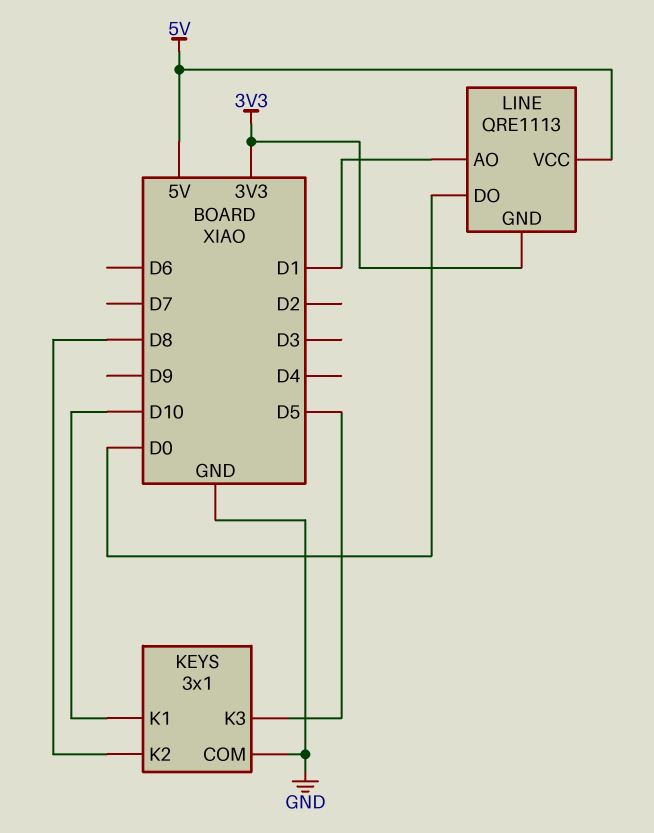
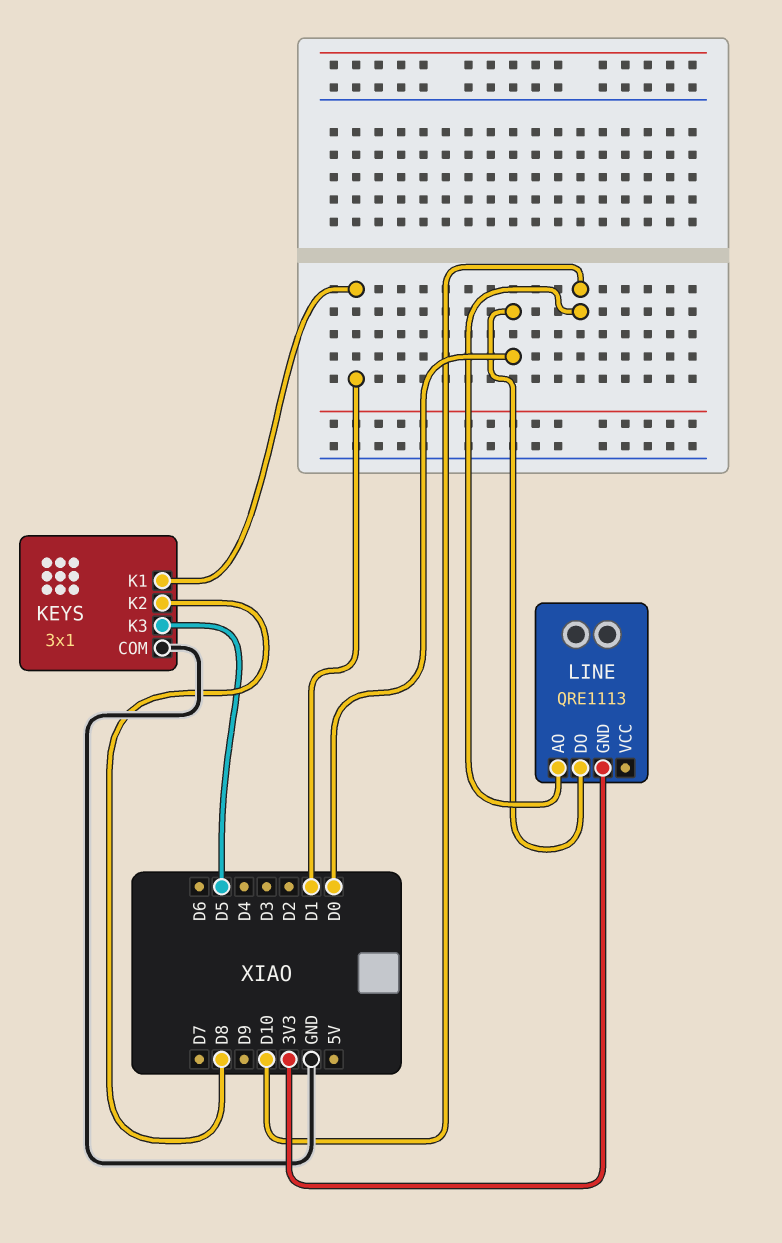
KEYS pin K1: D10 -> D1
LINE pin AO: D1 -> D10
LINE pin VCC: 5V -> none

